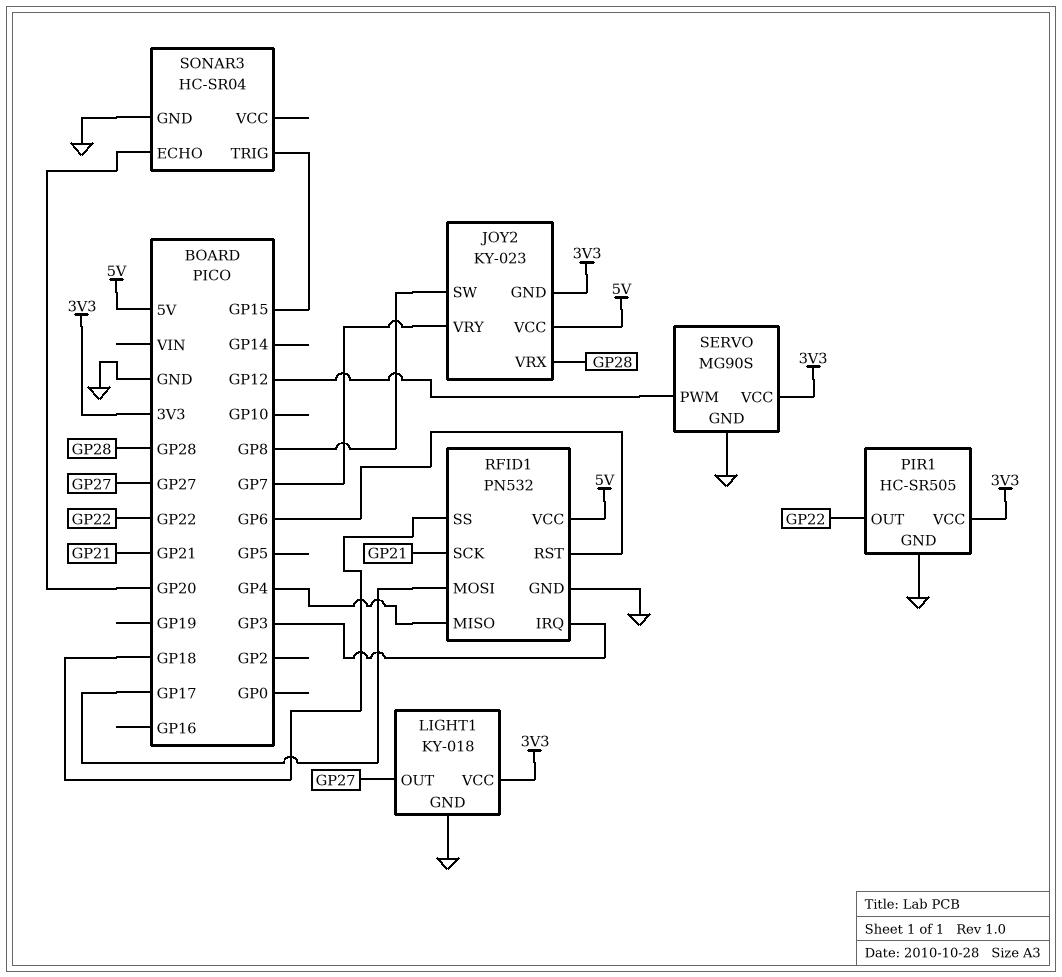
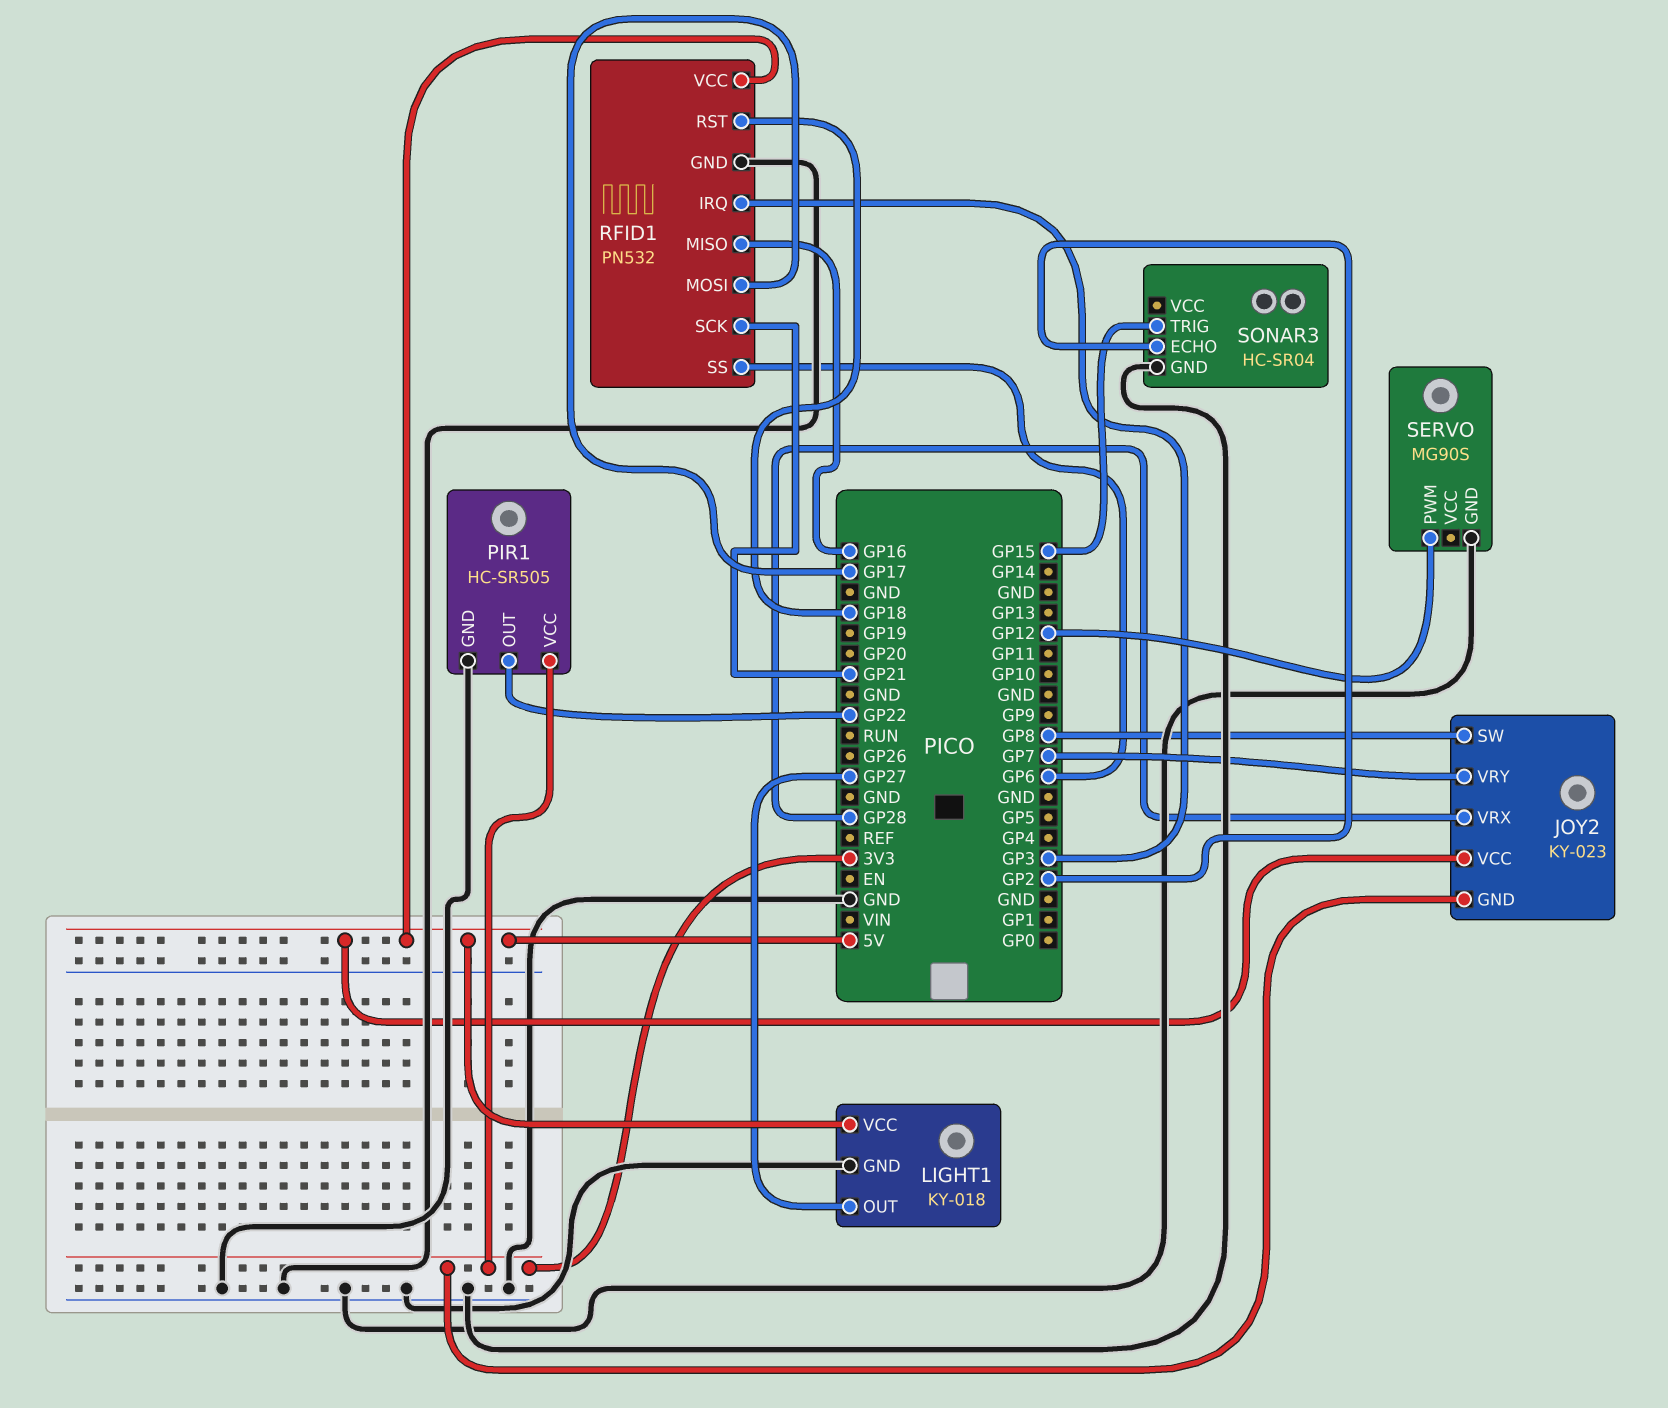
LIGHT1 pin VCC: 3V3 -> 5V
RFID1 pin MISO: GP4 -> GP16
RFID1 pin RST: GP6 -> GP18
RFID1 pin SS: GP18 -> GP6
SERVO pin VCC: 3V3 -> none
SONAR3 pin ECHO: GP20 -> GP2

